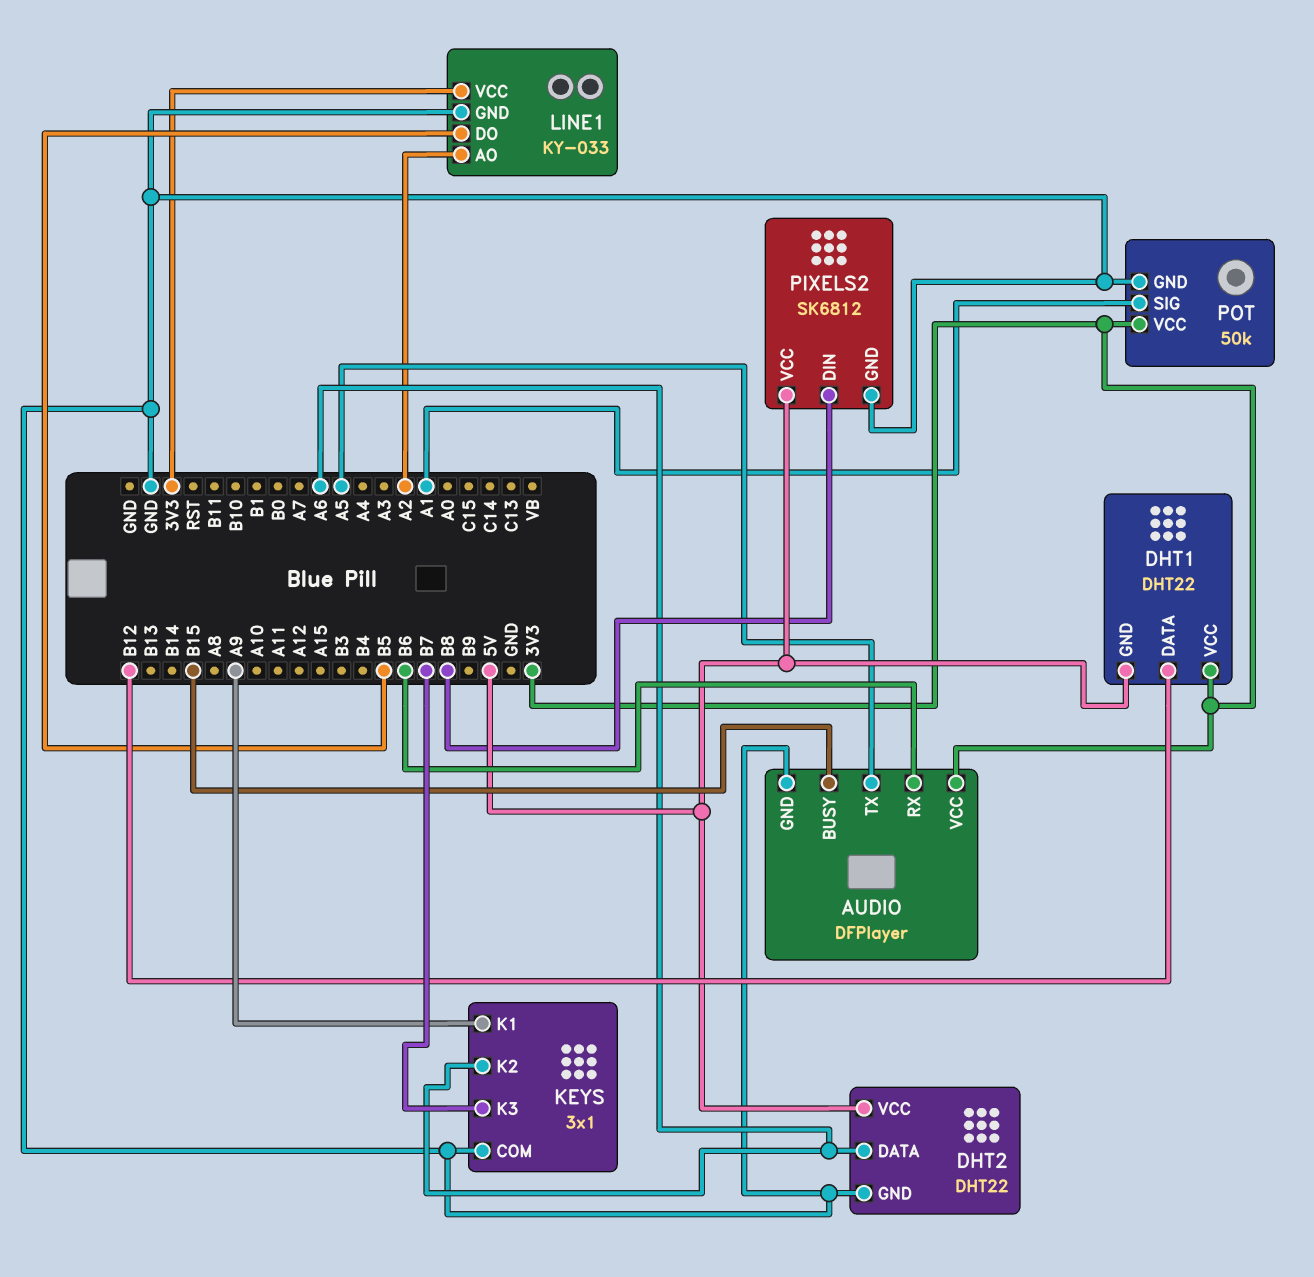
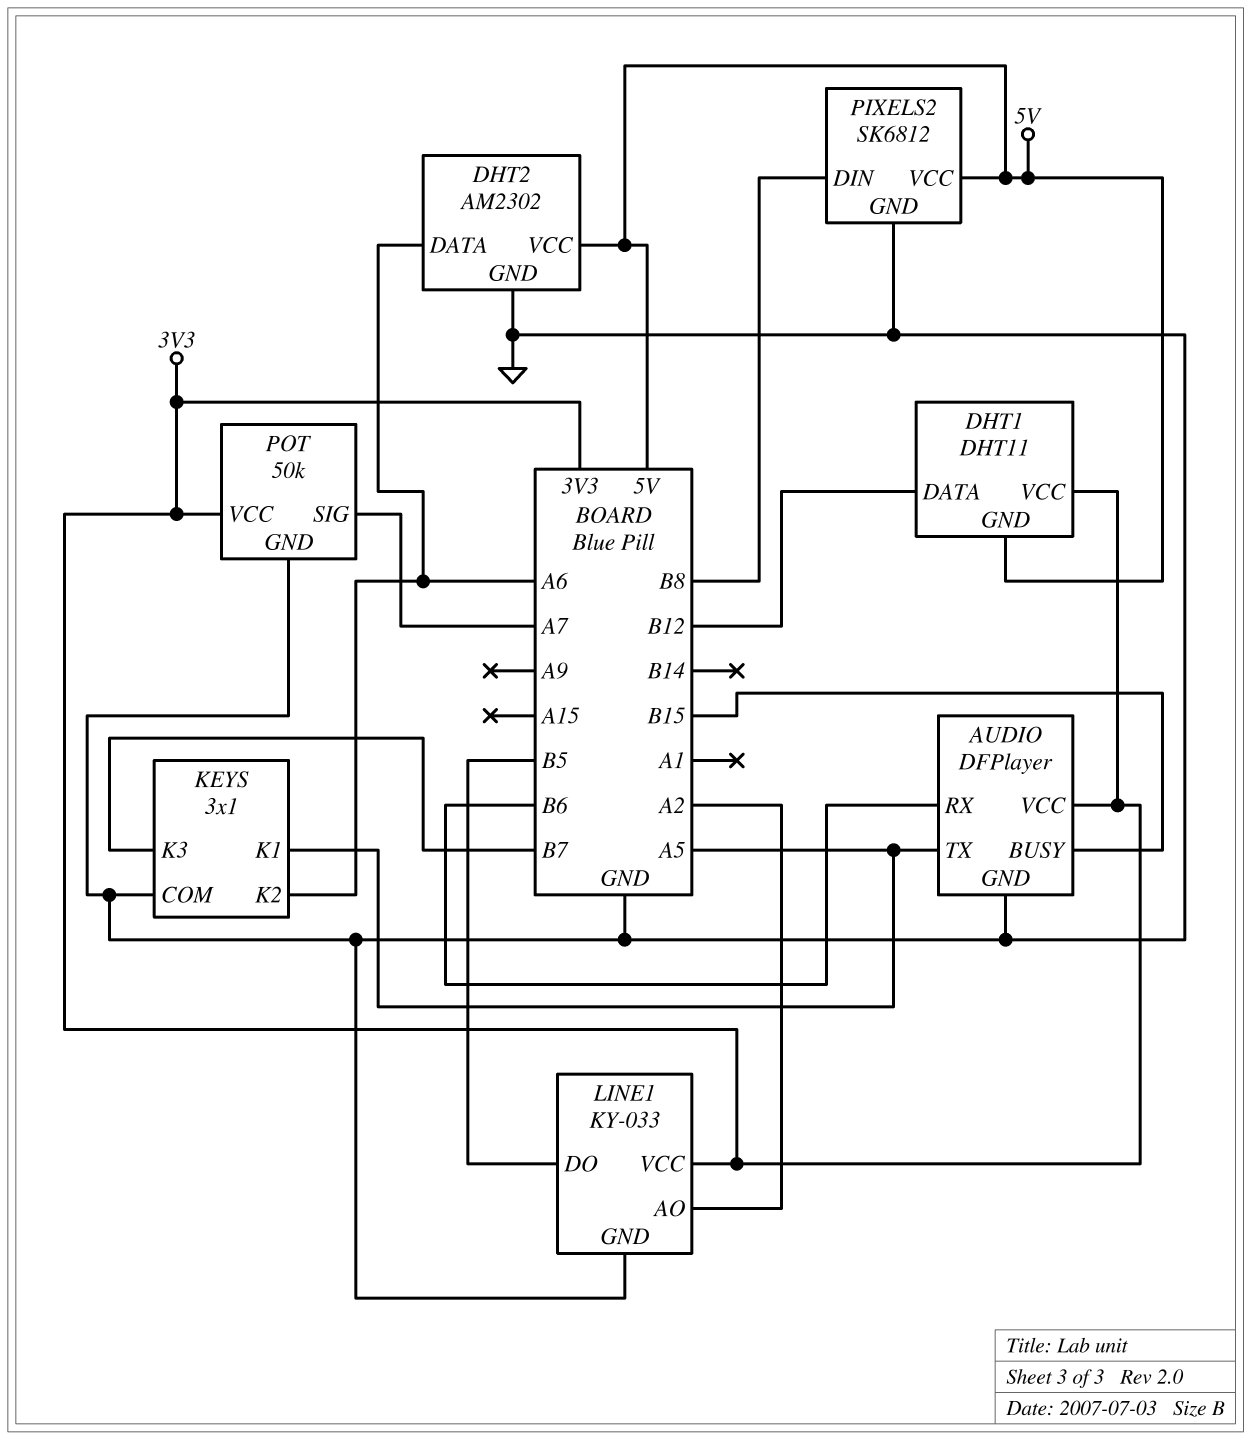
DHT1: DHT22 -> DHT11
DHT2: DHT22 -> AM2302
KEYS pin K1: A9 -> A5
POT pin SIG: A1 -> A7

